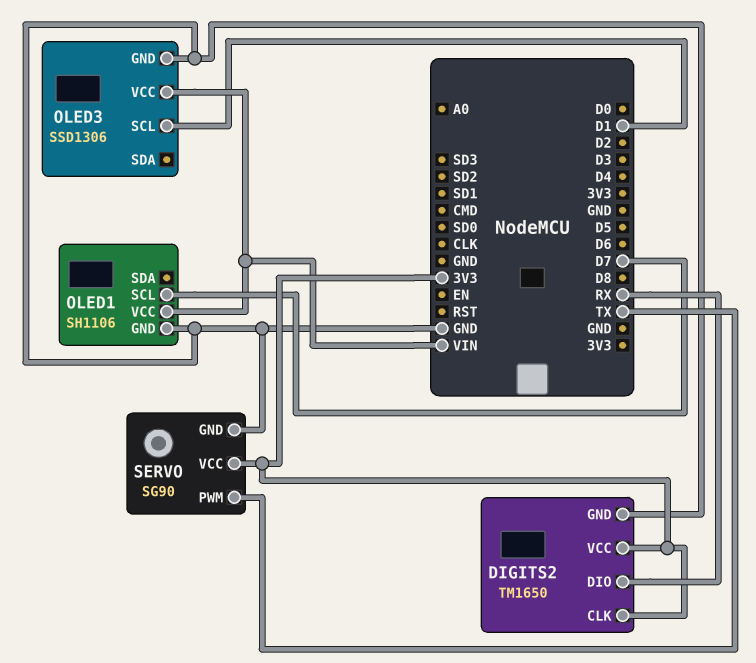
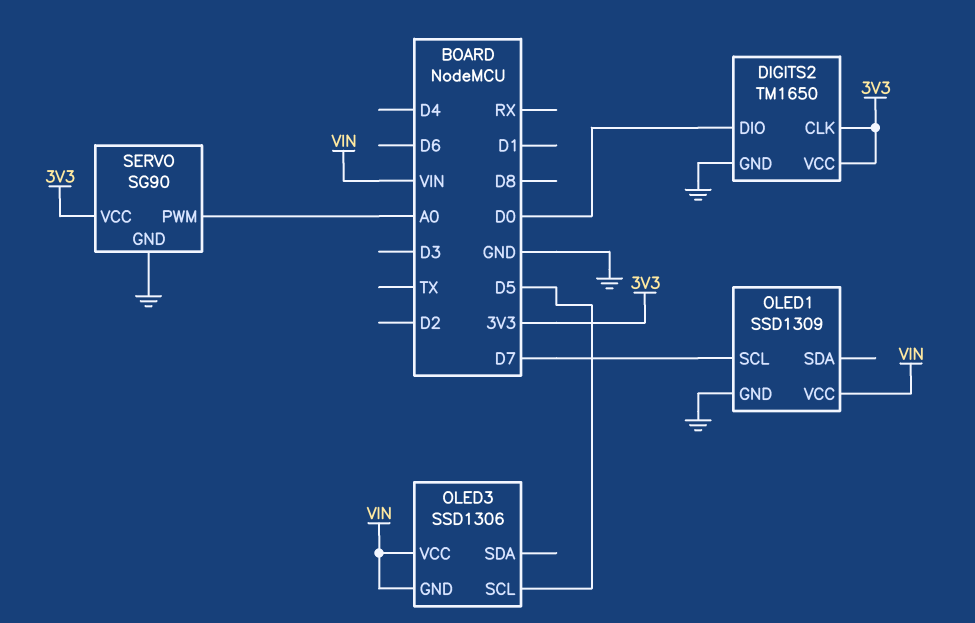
DIGITS2 pin DIO: RX -> D0
OLED1: SH1106 -> SSD1309
OLED3 pin GND: GND -> VIN
OLED3 pin SCL: D1 -> D5
SERVO pin PWM: TX -> A0

